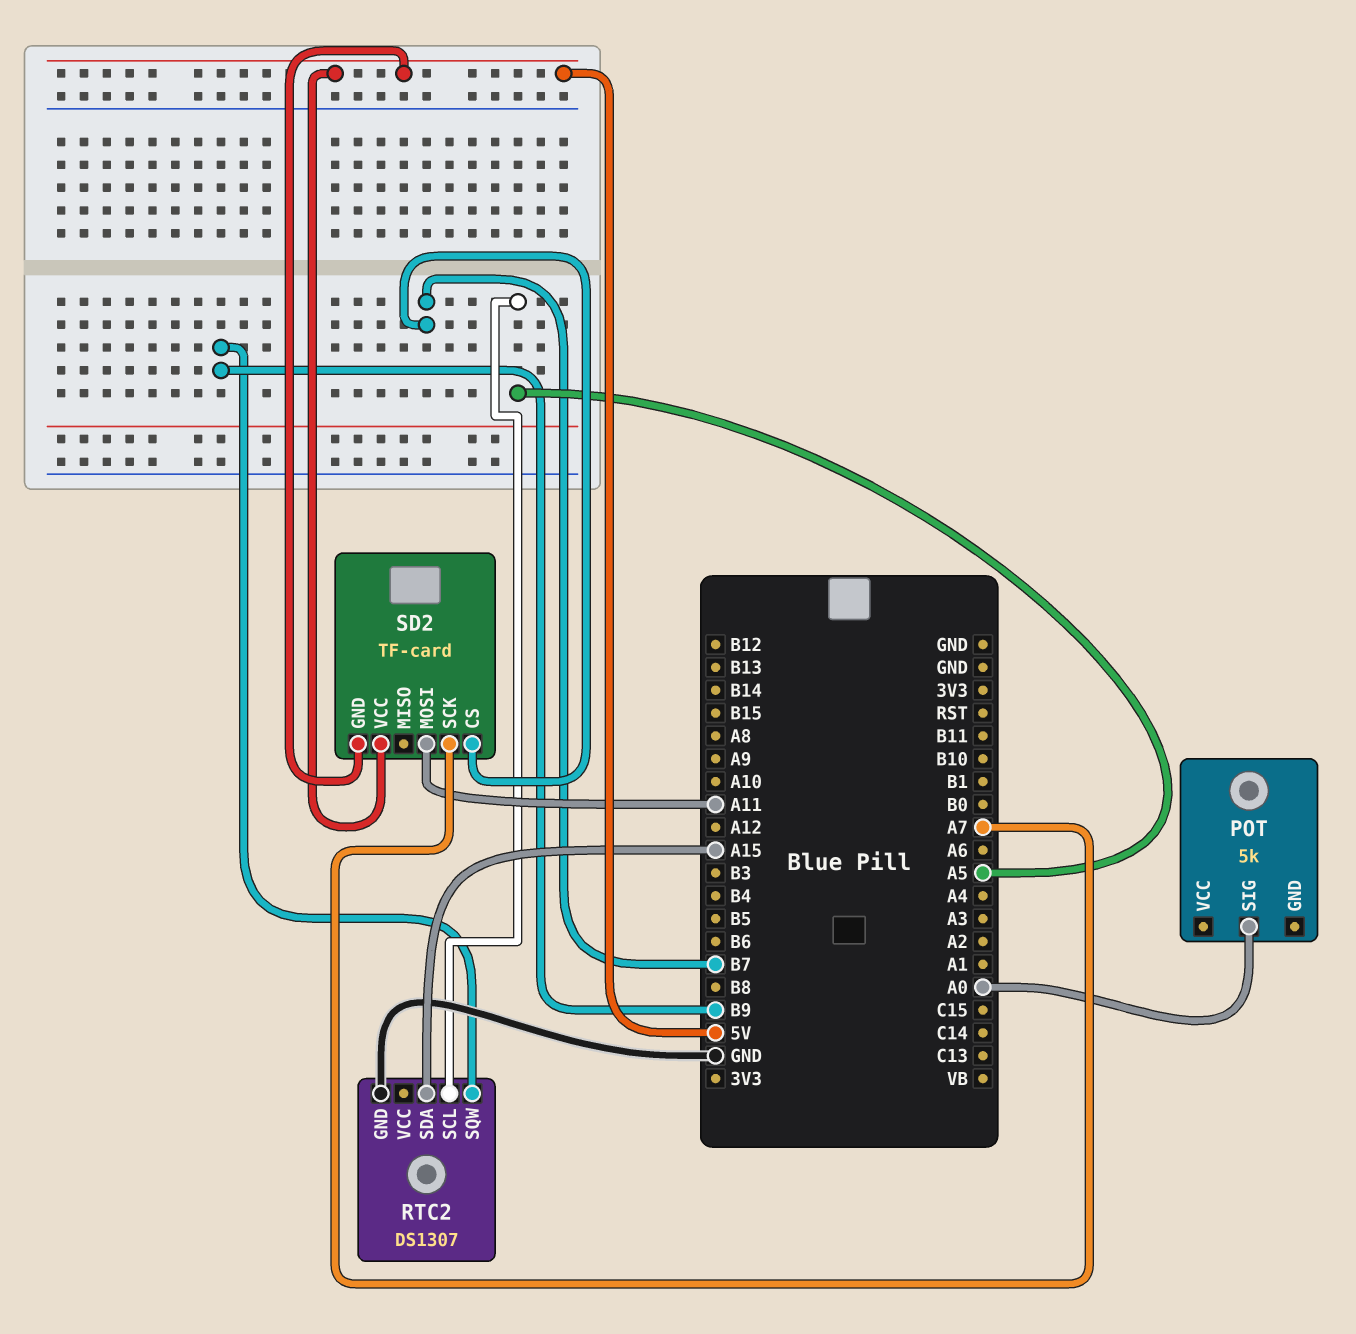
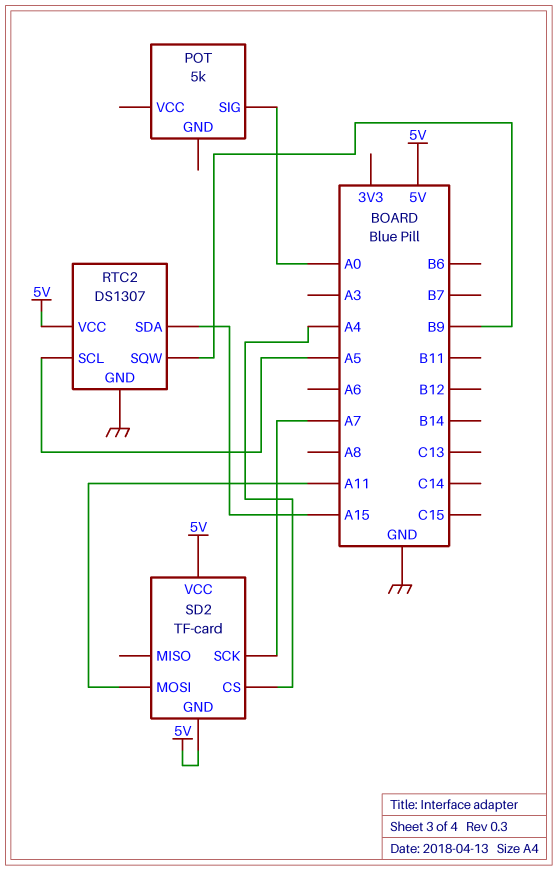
RTC2 pin VCC: none -> 5V
SD2 pin CS: B7 -> A4

